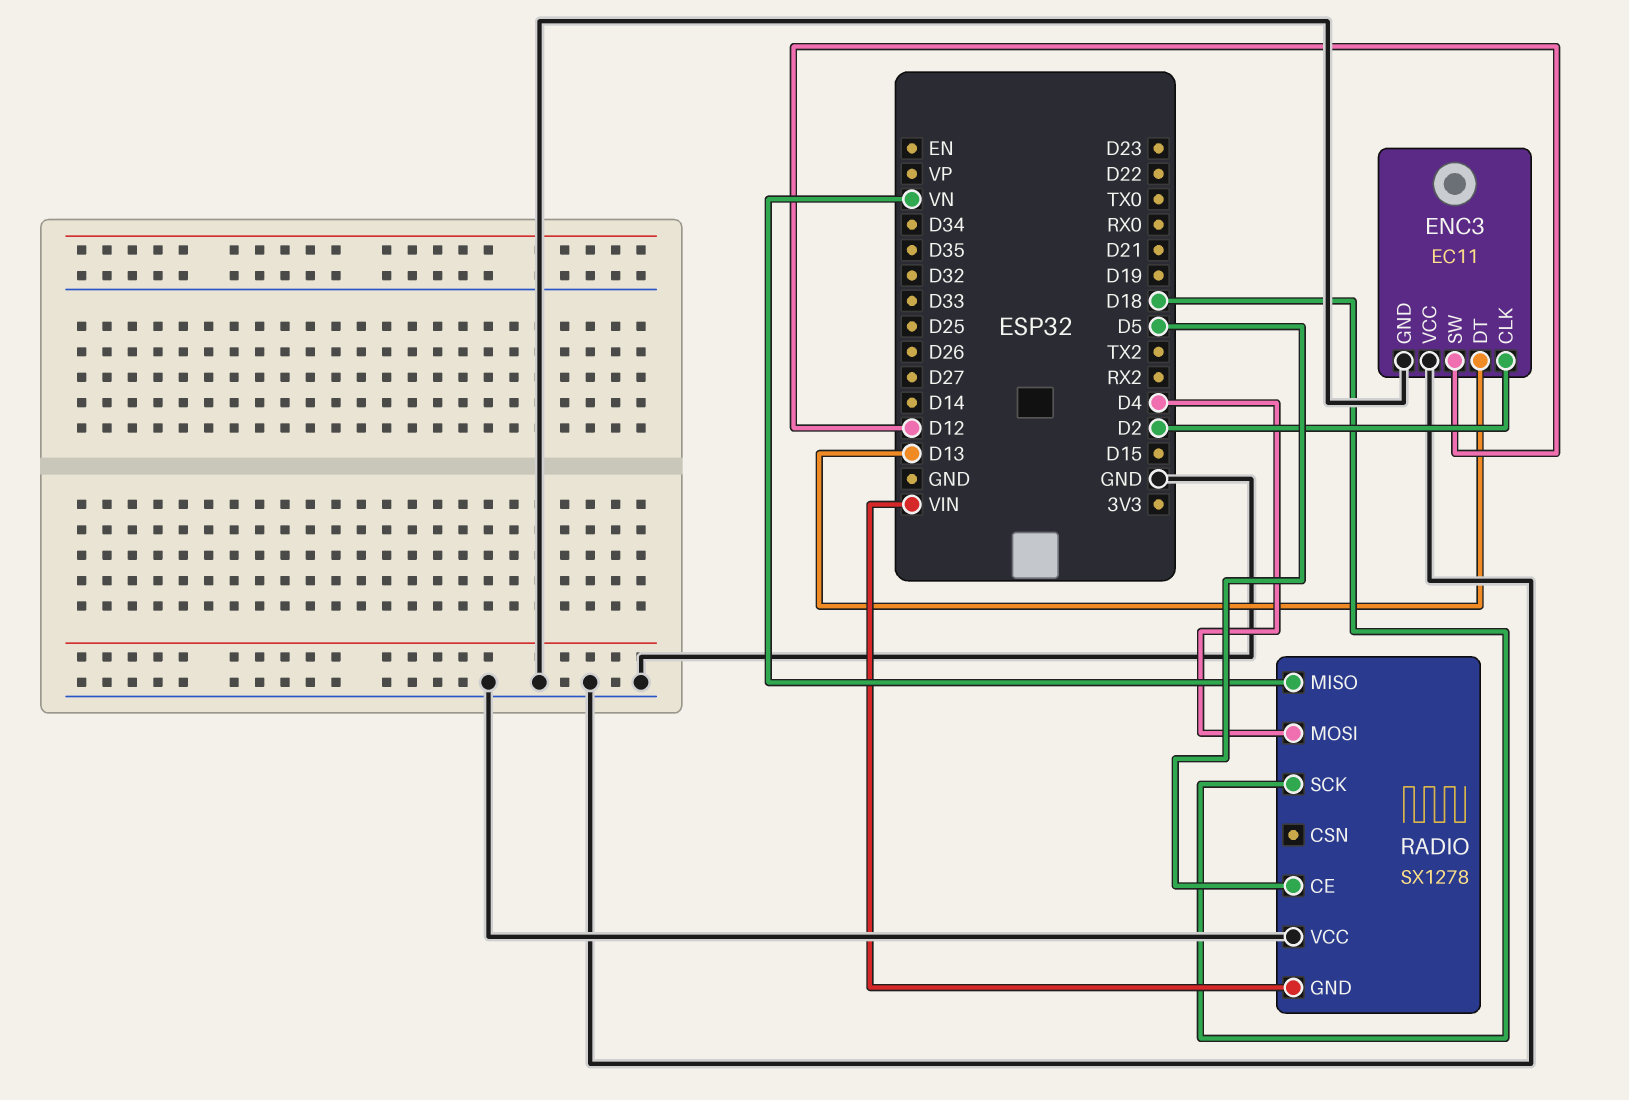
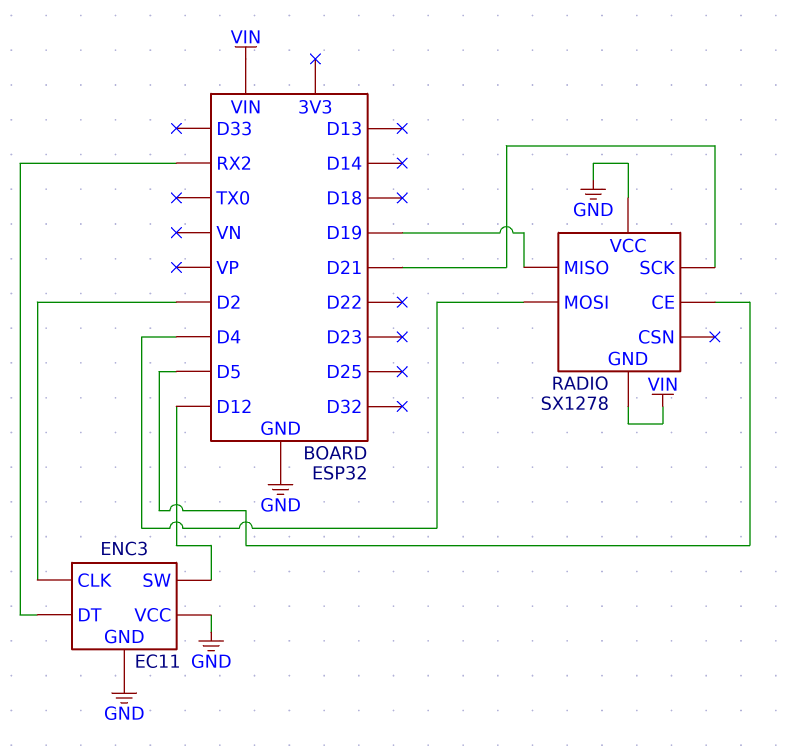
ENC3 pin DT: D13 -> RX2
RADIO pin MISO: VN -> D19
RADIO pin SCK: D18 -> D21

